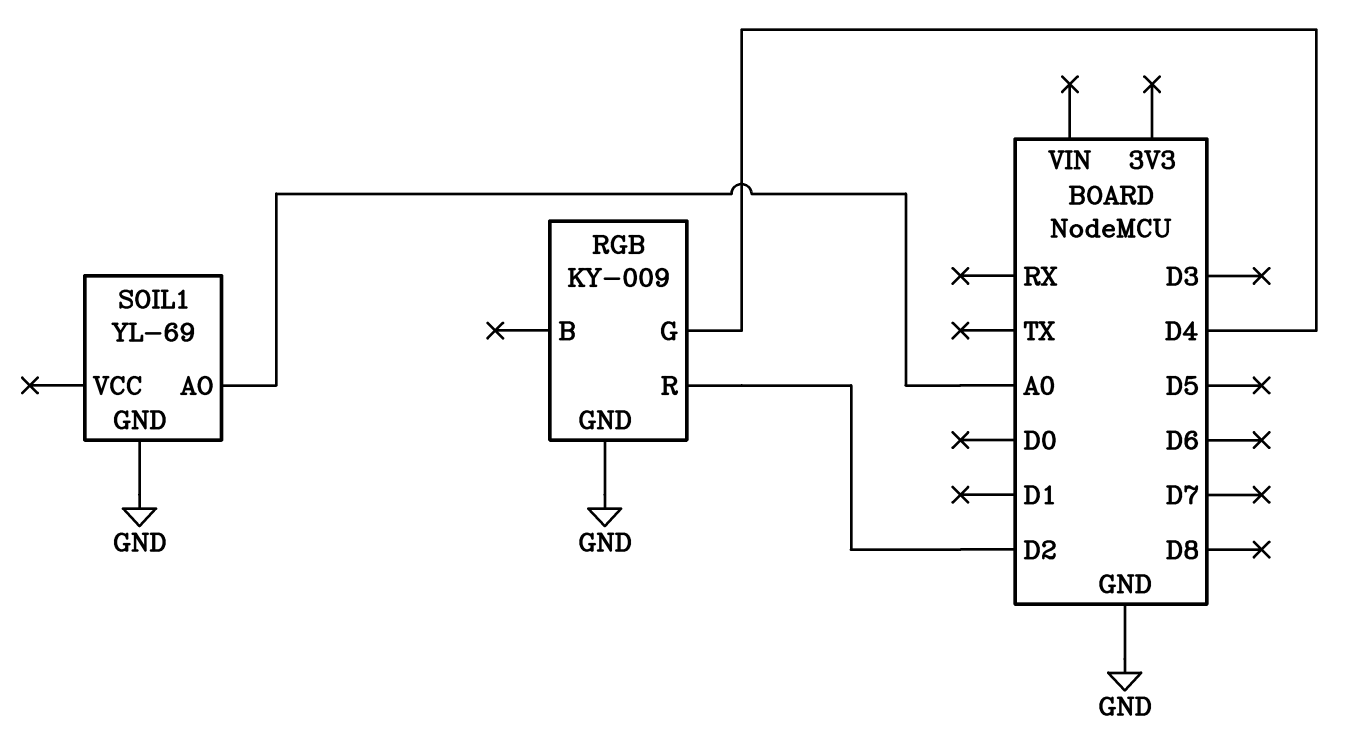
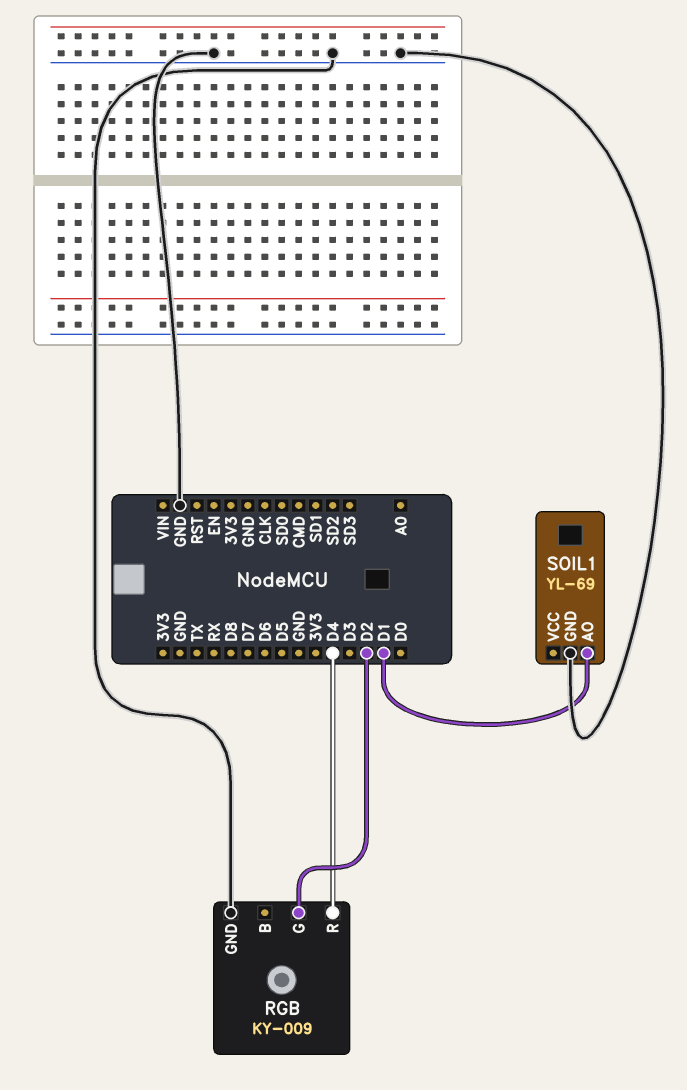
RGB pin G: D4 -> D2
RGB pin R: D2 -> D4
SOIL1 pin AO: A0 -> D1

